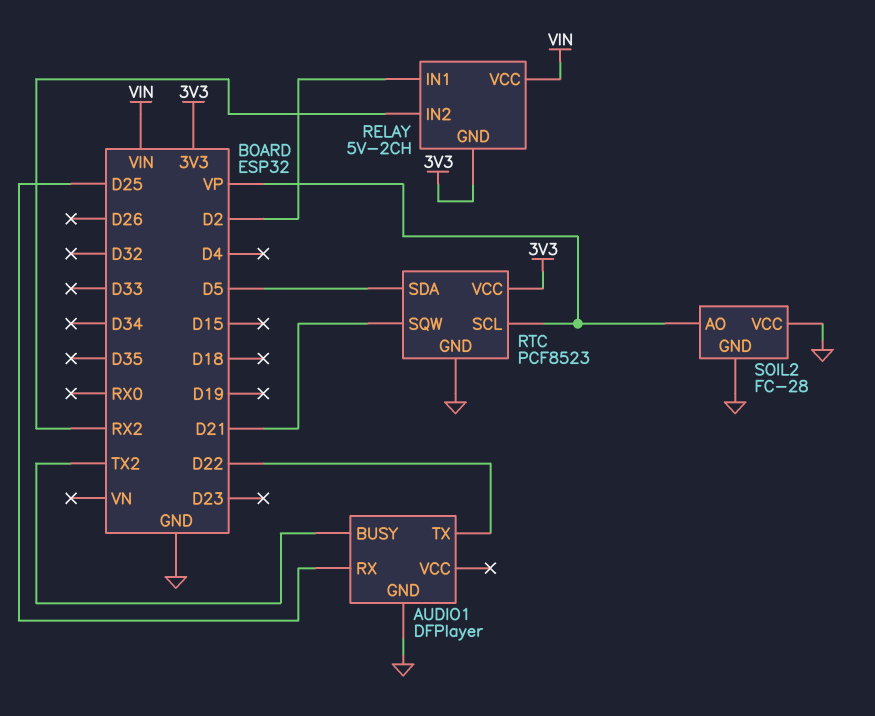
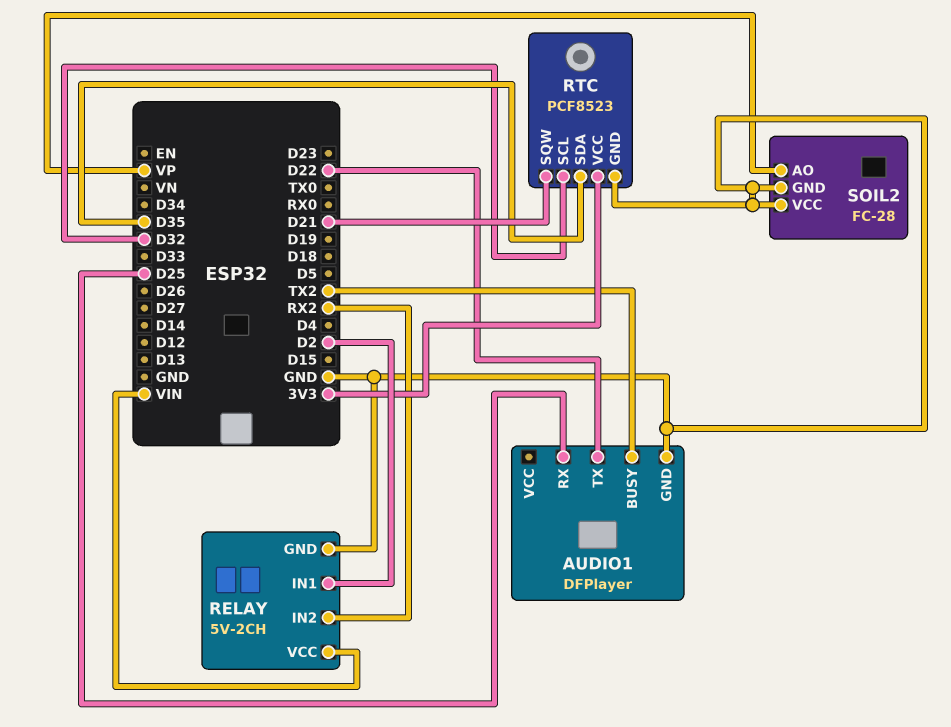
RELAY pin GND: 3V3 -> GND
RTC pin SCL: VP -> D32
RTC pin SDA: D5 -> D35

